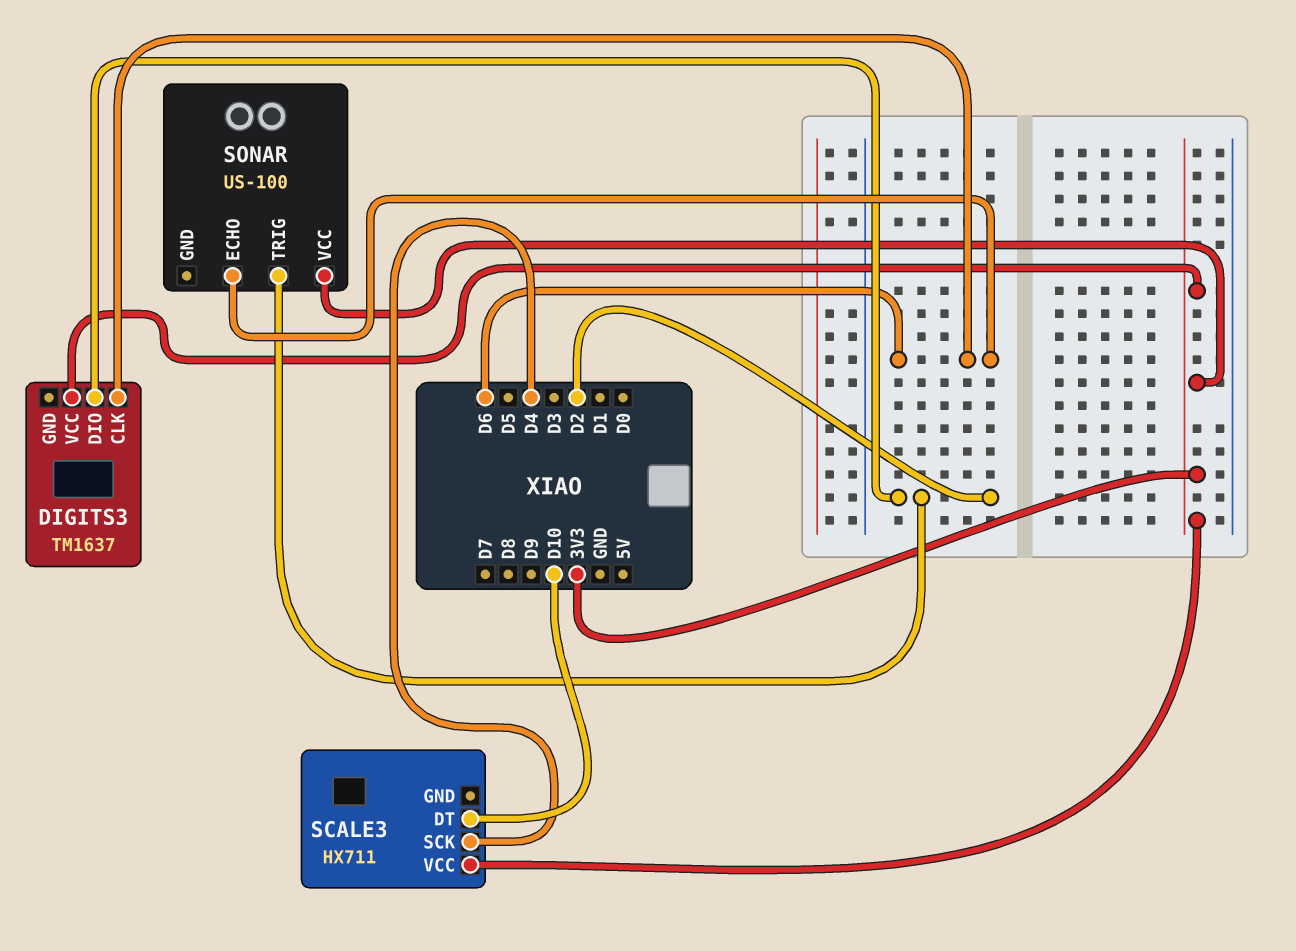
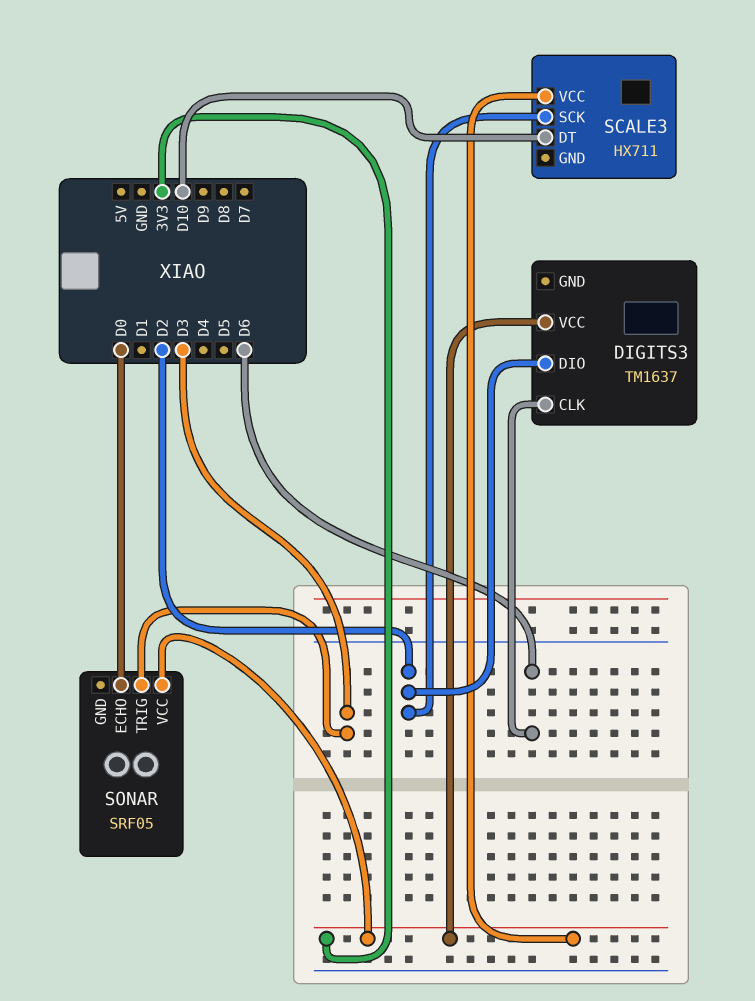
SCALE3 pin SCK: D4 -> D2
SONAR: US-100 -> SRF05
SONAR pin ECHO: D6 -> D0
SONAR pin TRIG: D2 -> D3

